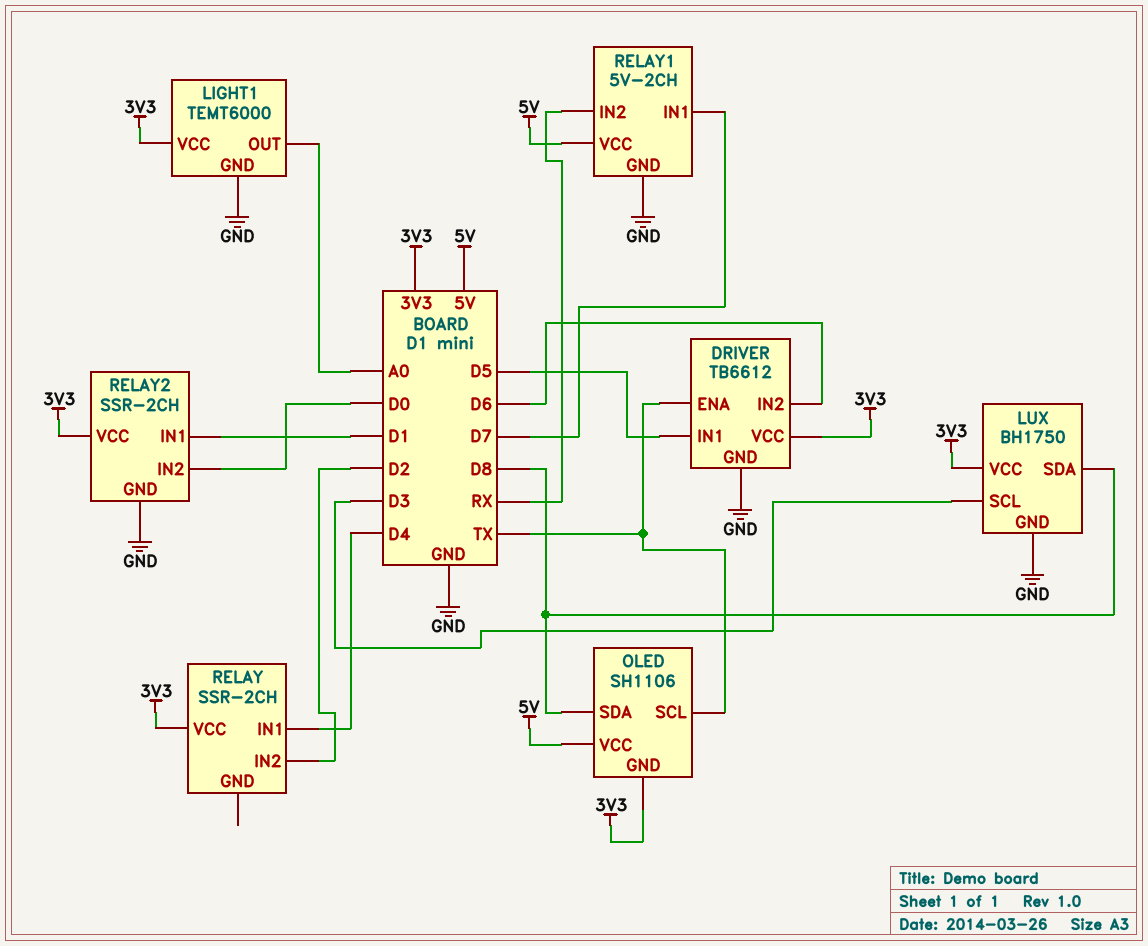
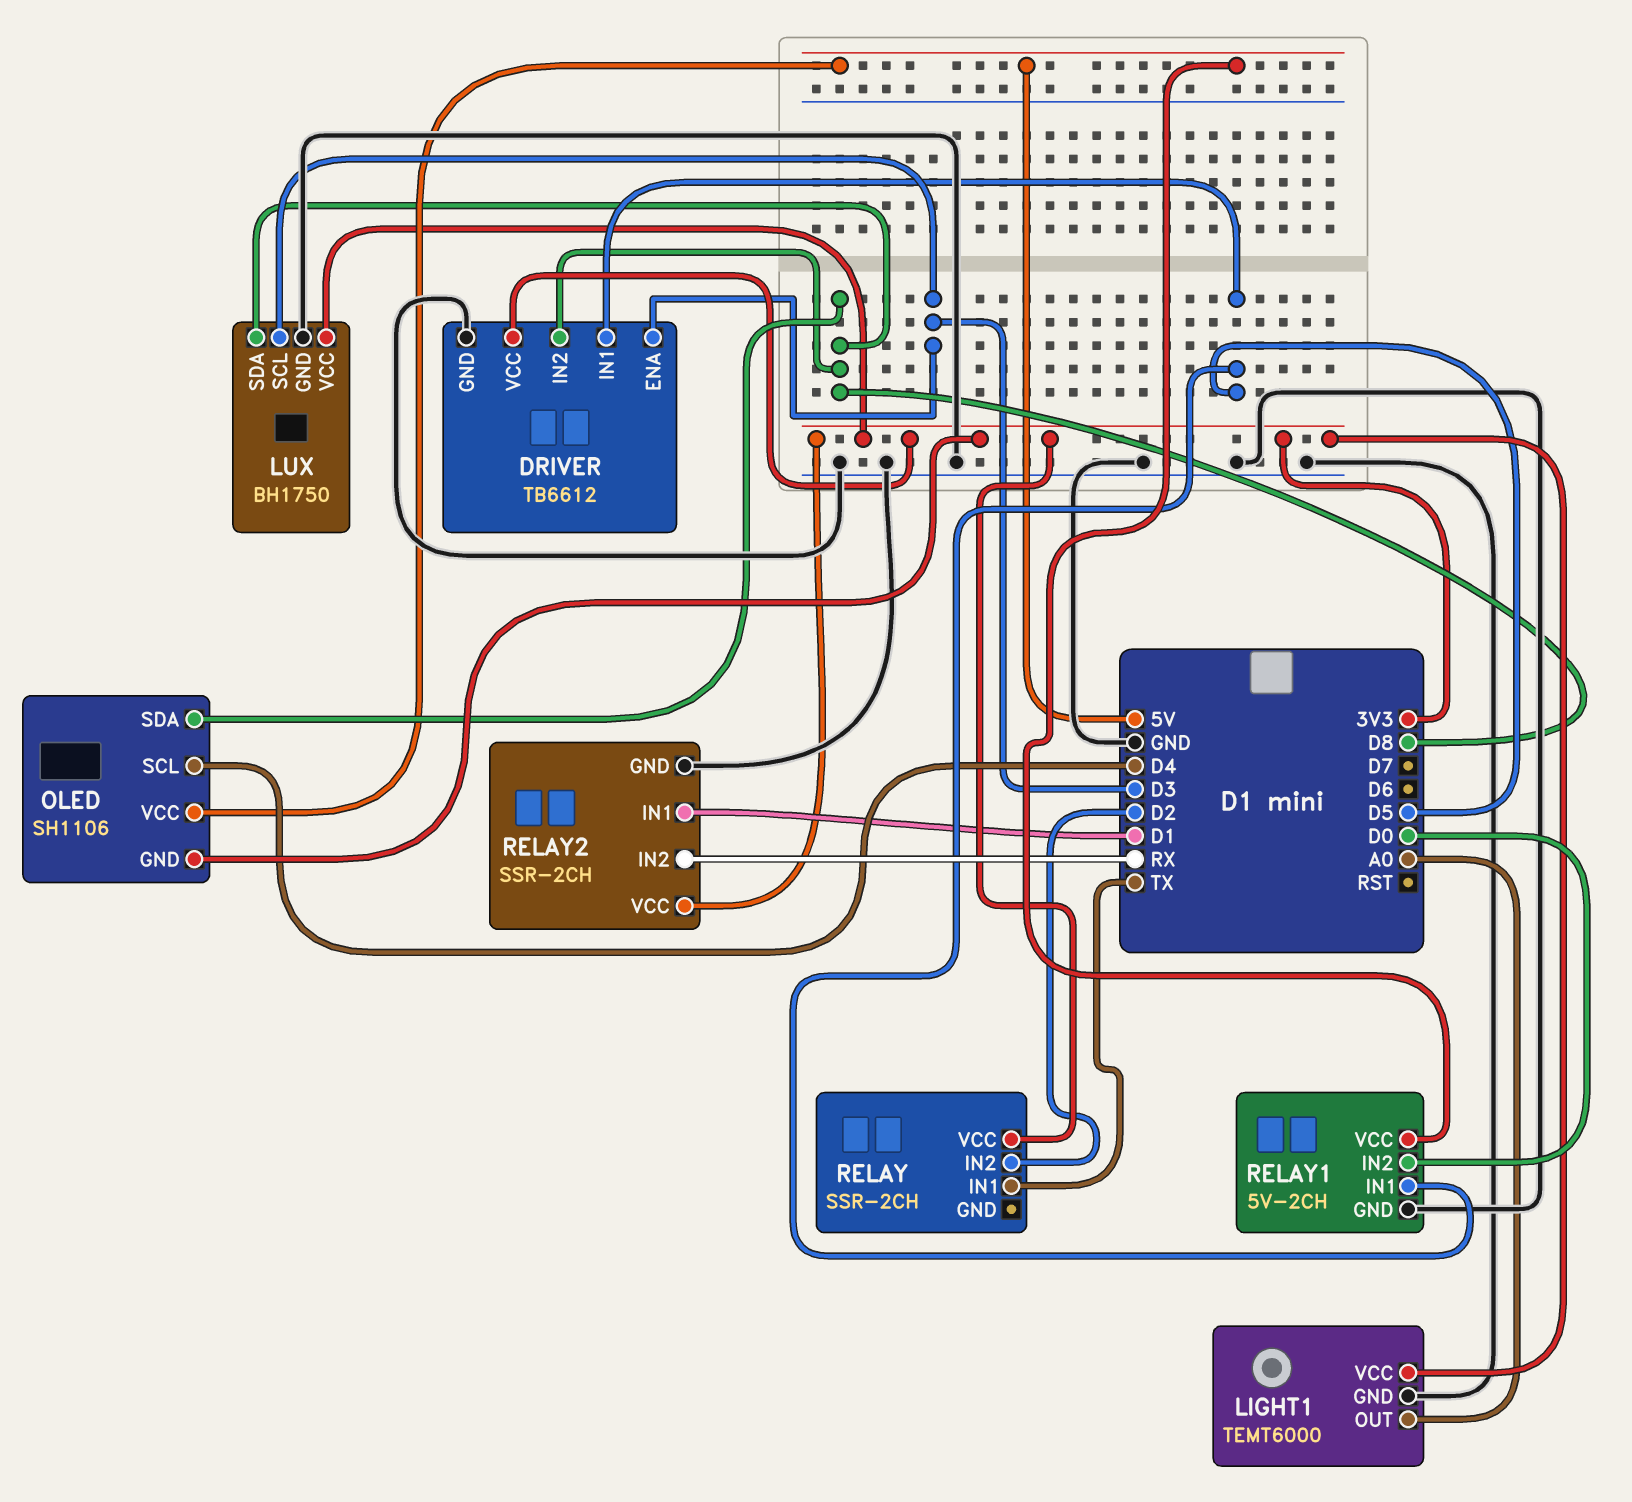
DRIVER pin ENA: TX -> D3
DRIVER pin IN2: D6 -> D8
OLED pin SCL: TX -> D4
RELAY pin IN1: D4 -> TX
RELAY1 pin IN1: D7 -> D5
RELAY1 pin IN2: RX -> D0
RELAY2 pin IN2: D0 -> RX

